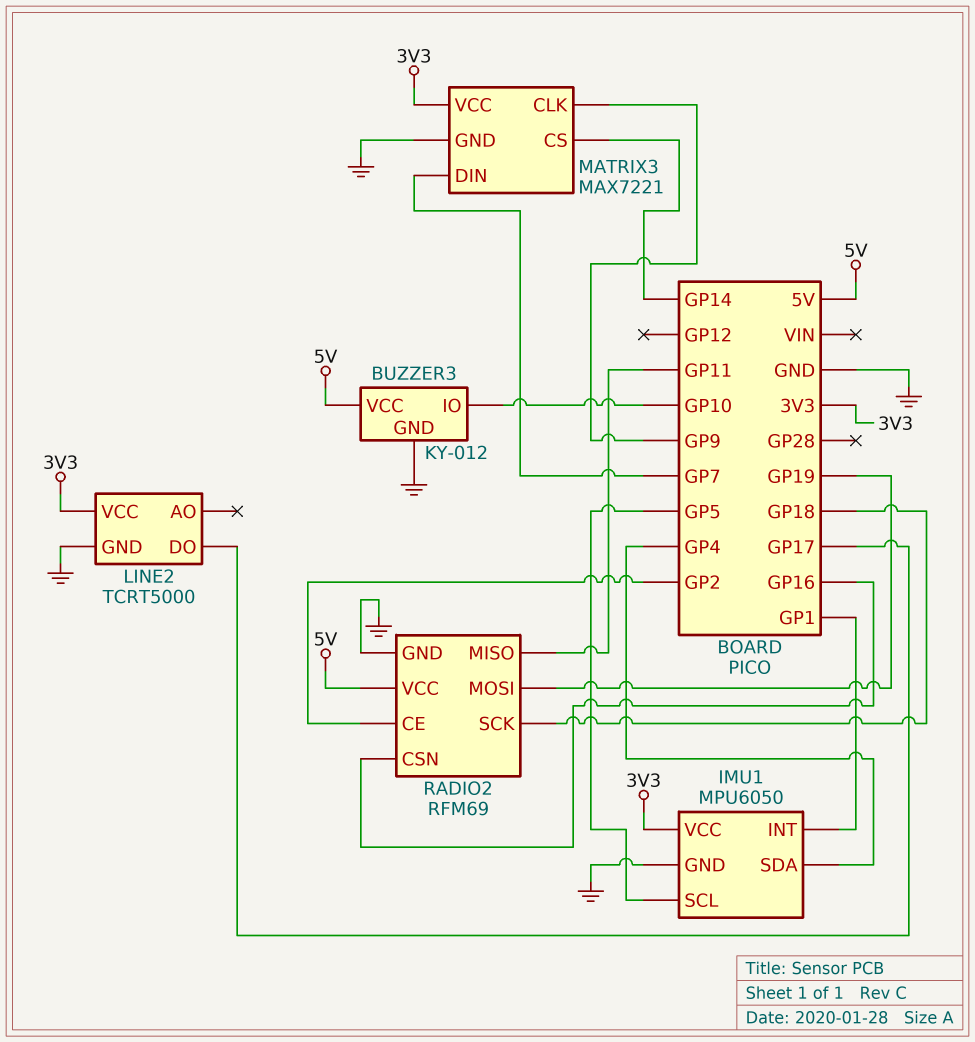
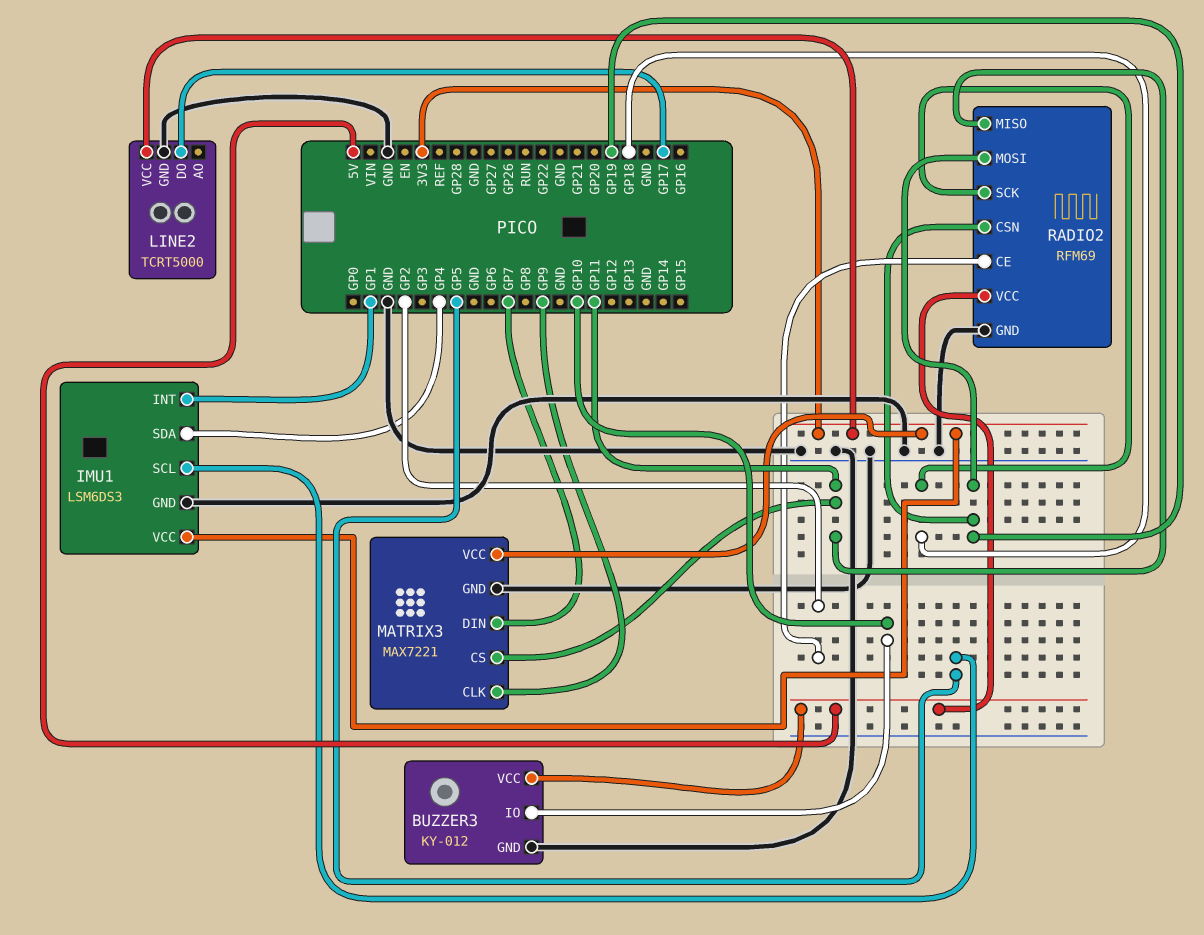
IMU1: MPU6050 -> LSM6DS3
MATRIX3 pin CS: GP14 -> GP11
RADIO2 pin CSN: GP16 -> GP19

